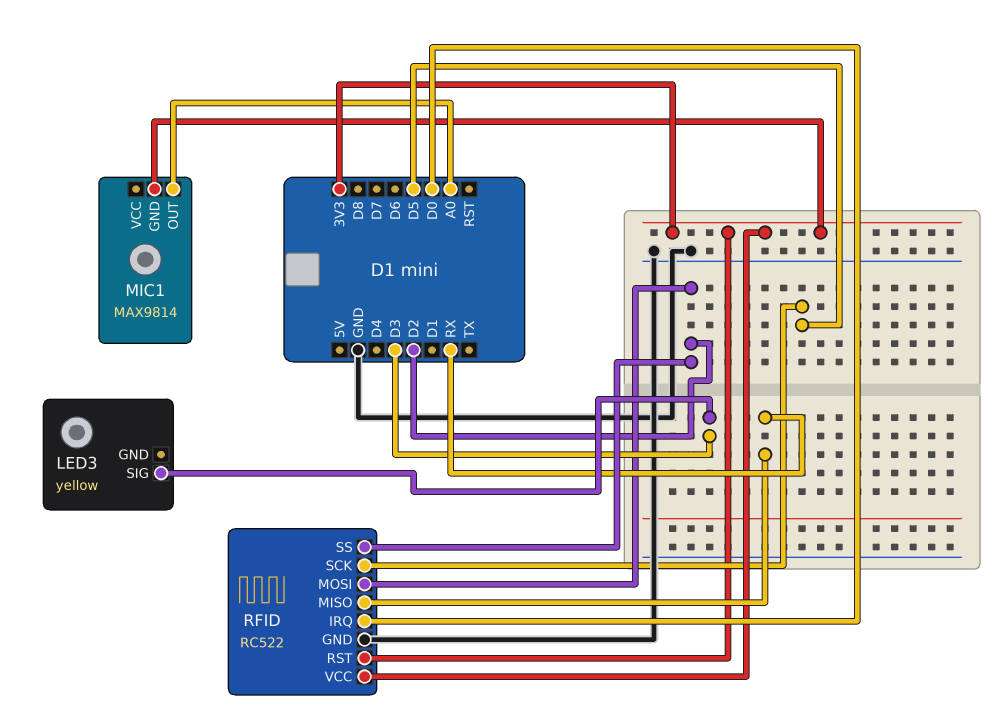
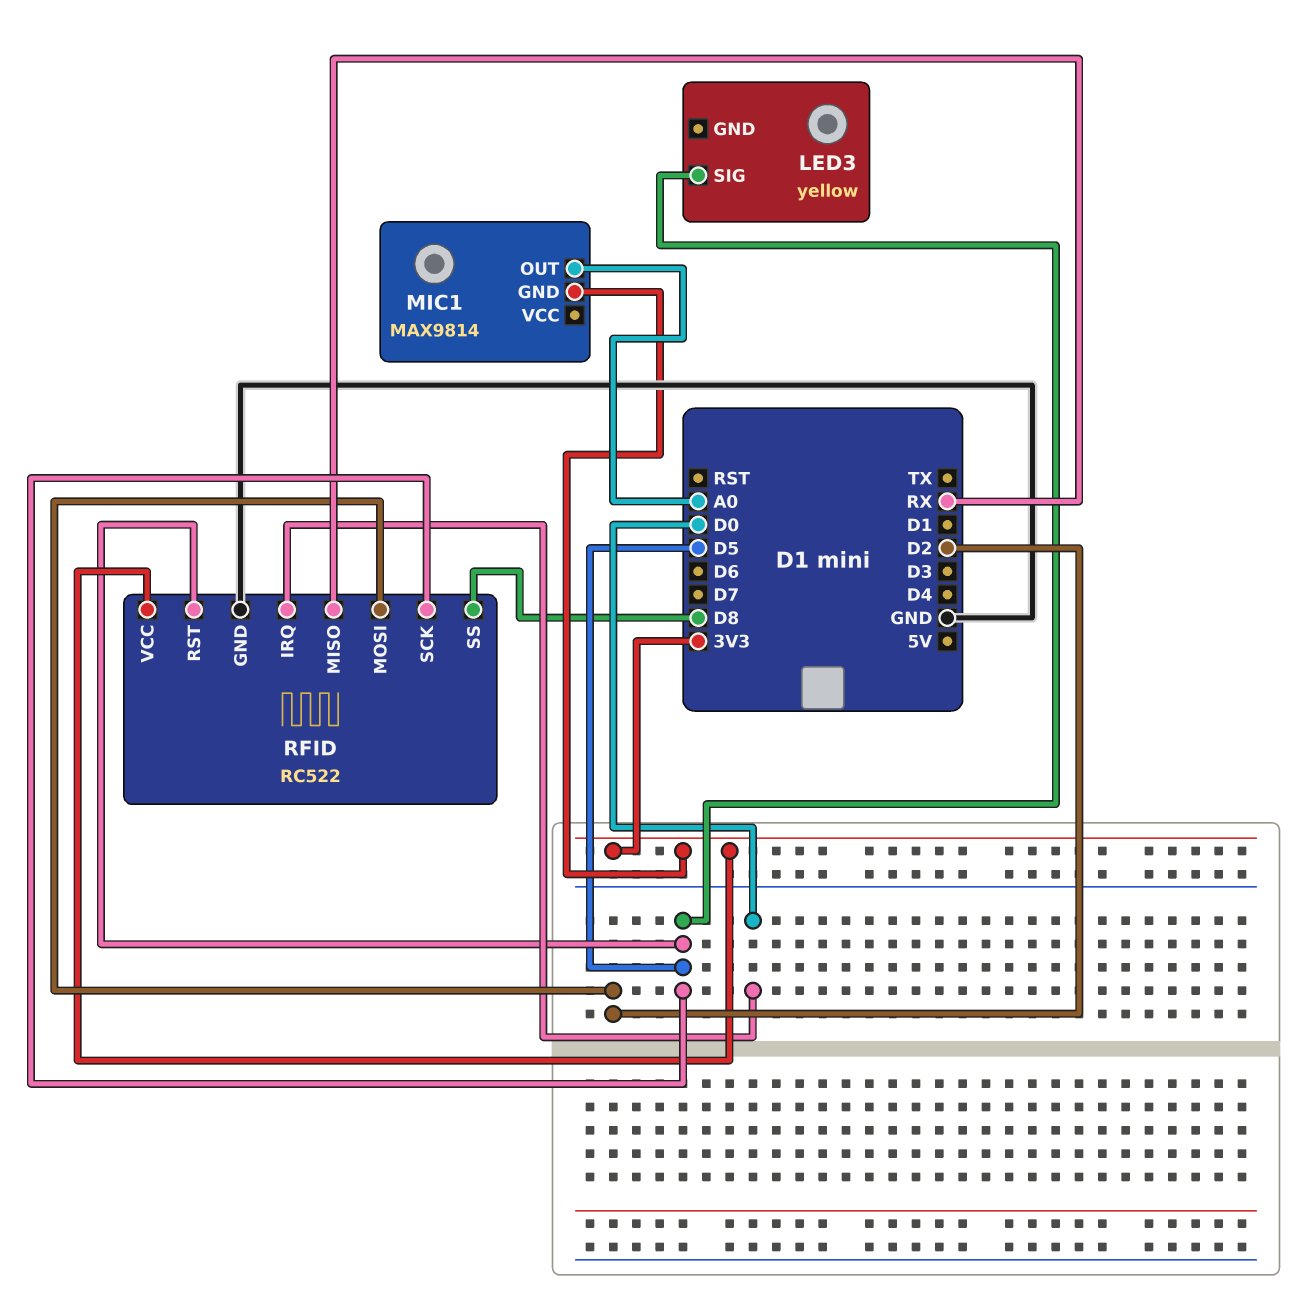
LED3 pin SIG: D3 -> D5
RFID pin RST: 3V3 -> D5
RFID pin SS: D2 -> D8

